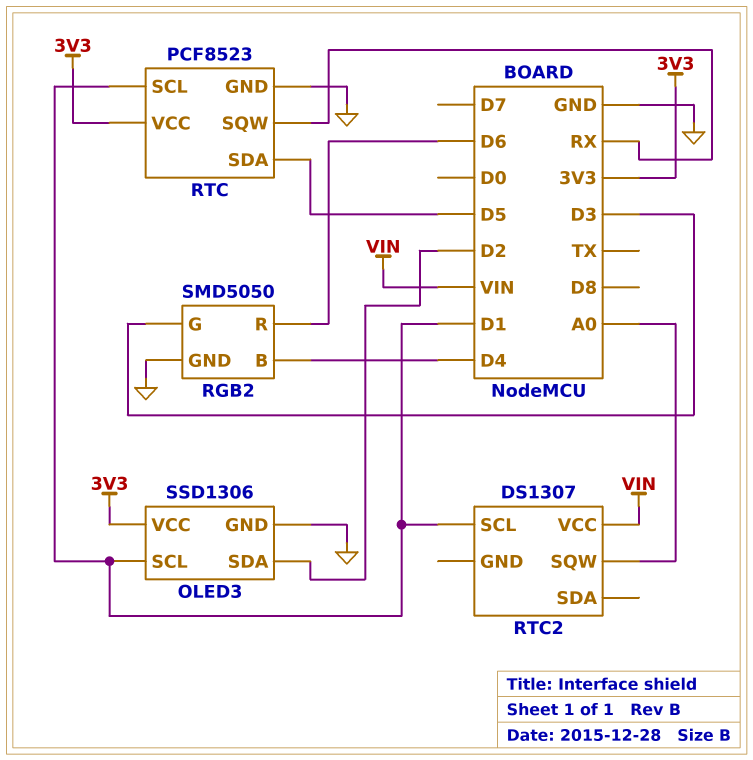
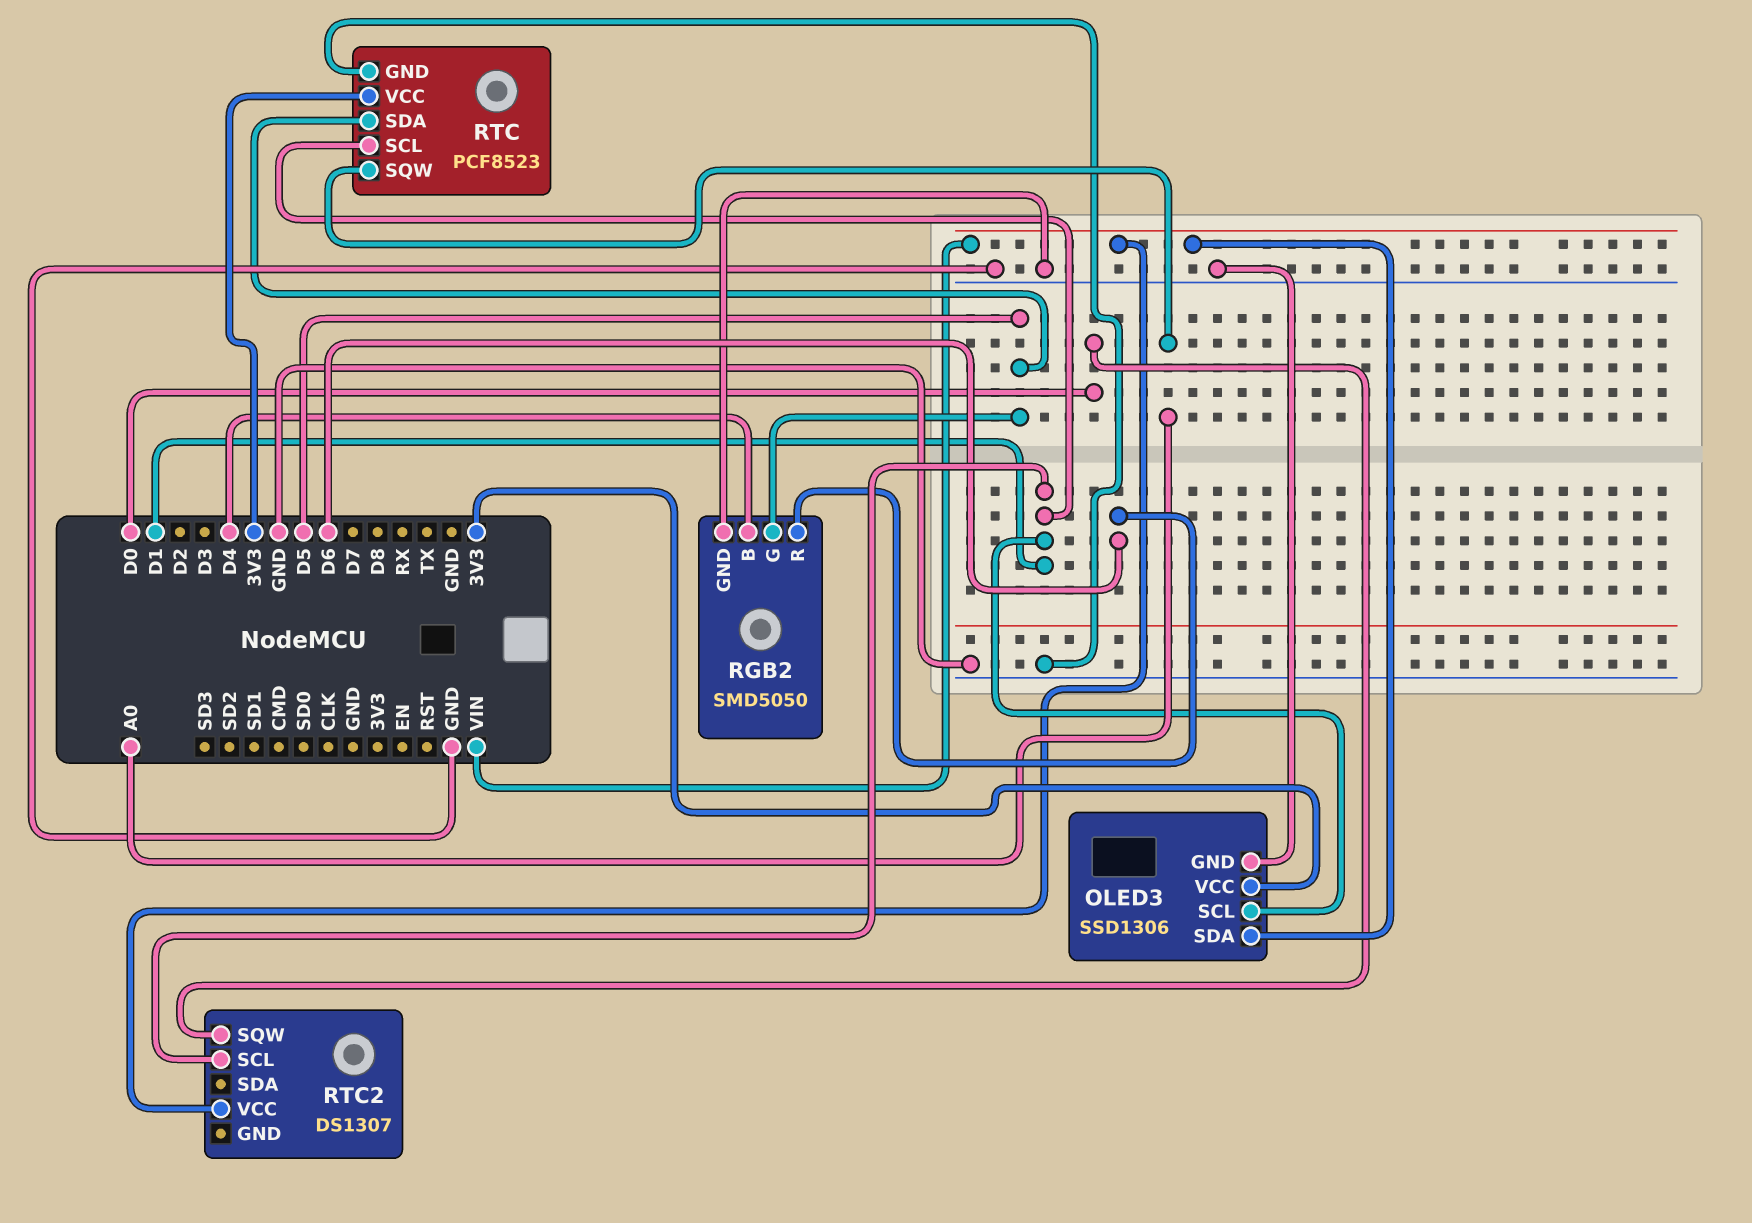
OLED3 pin SDA: D2 -> VIN
RGB2 pin G: D3 -> D5
RTC pin SQW: RX -> A0
RTC2 pin SQW: A0 -> D0

